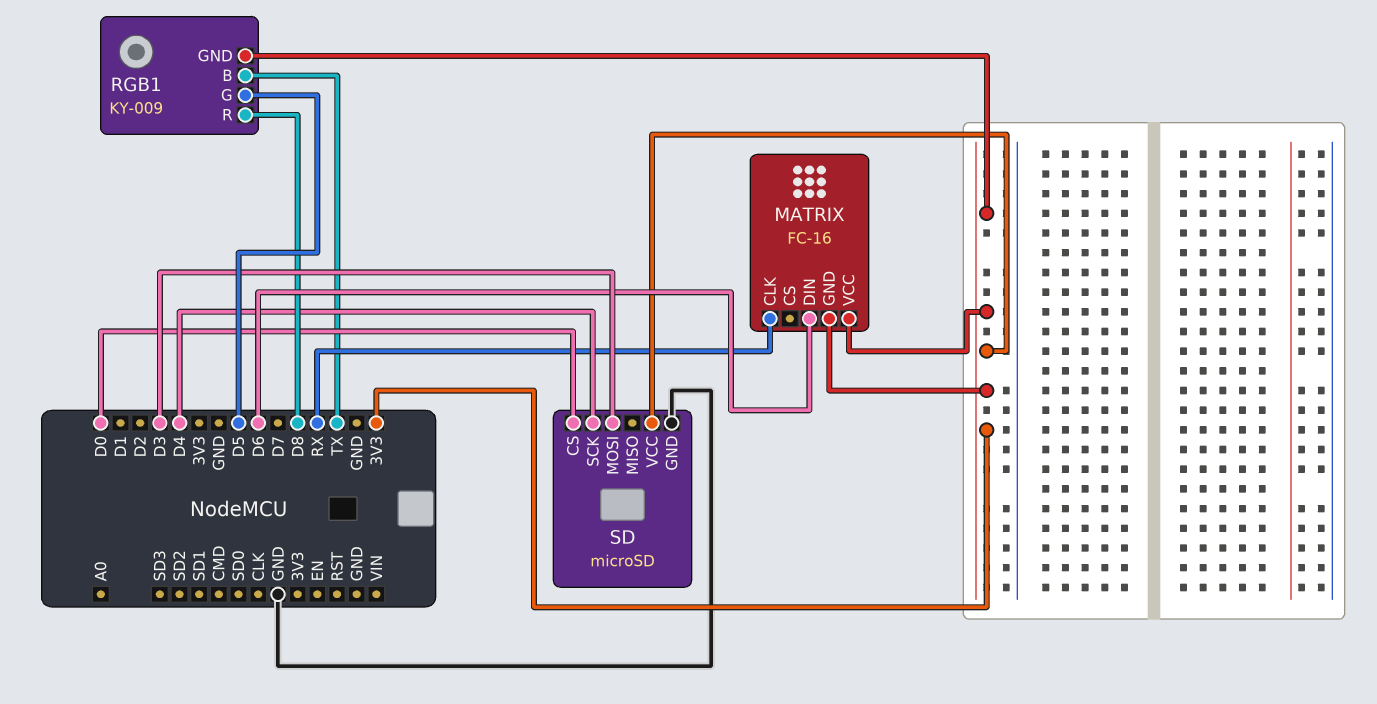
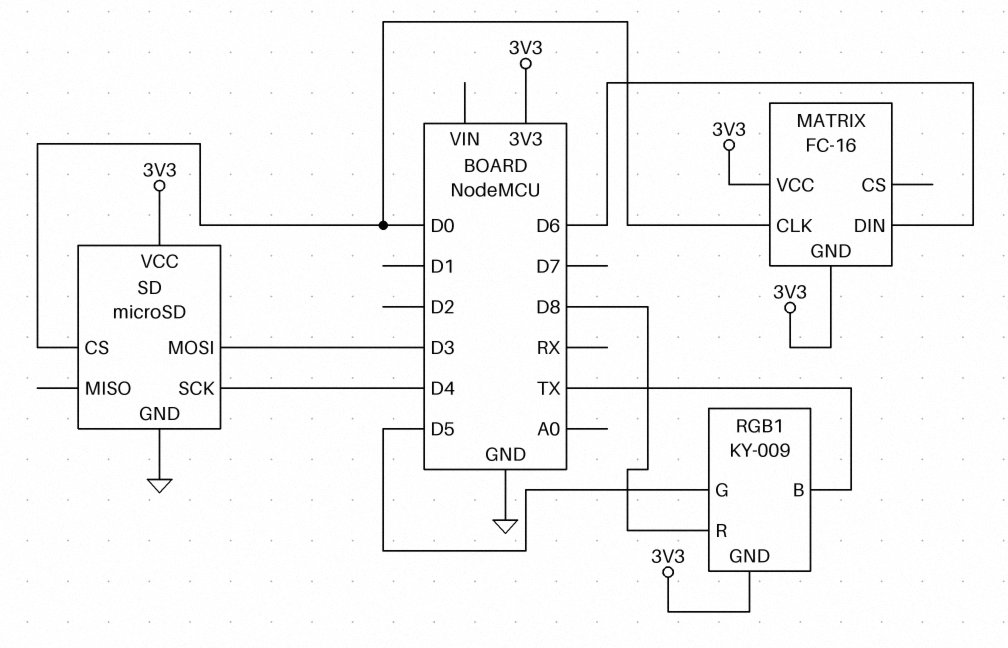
MATRIX pin CLK: RX -> D0

